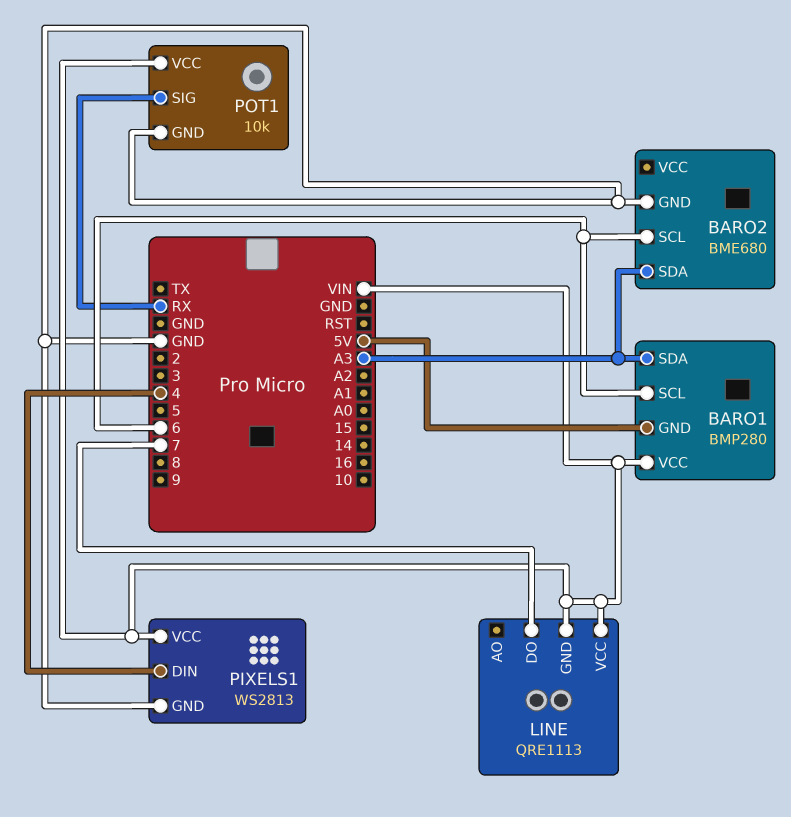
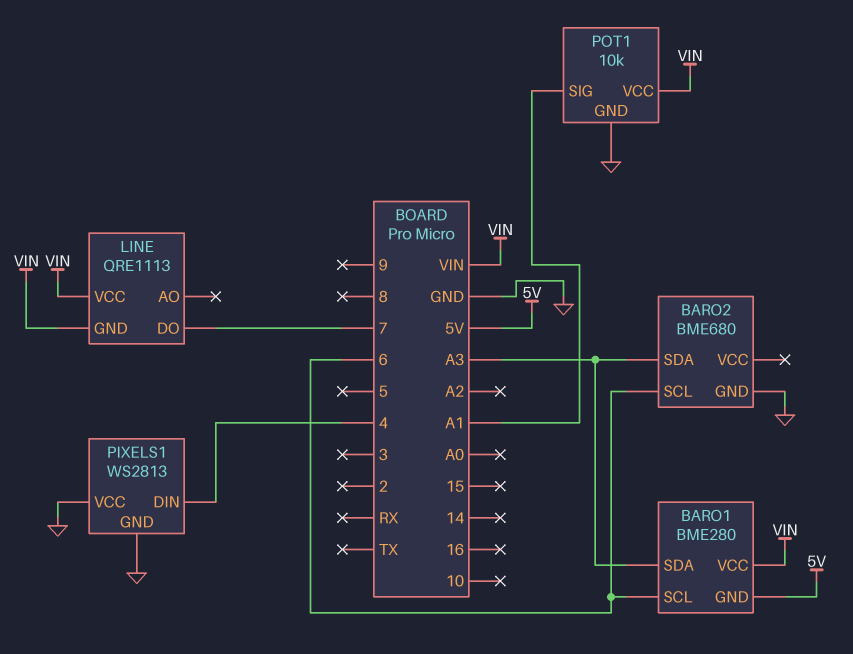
BARO1: BMP280 -> BME280
PIXELS1 pin VCC: VIN -> GND
POT1 pin SIG: RX -> A1

